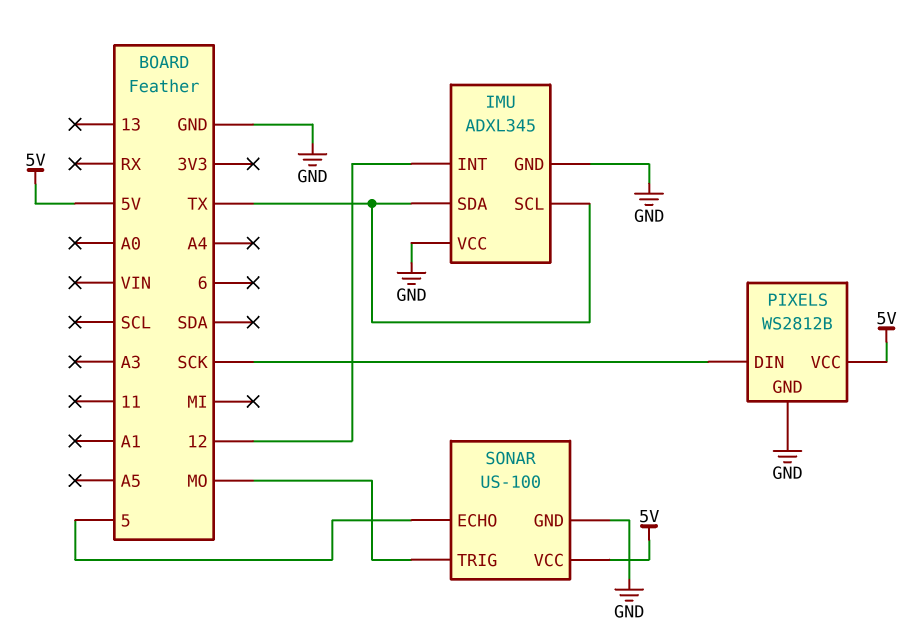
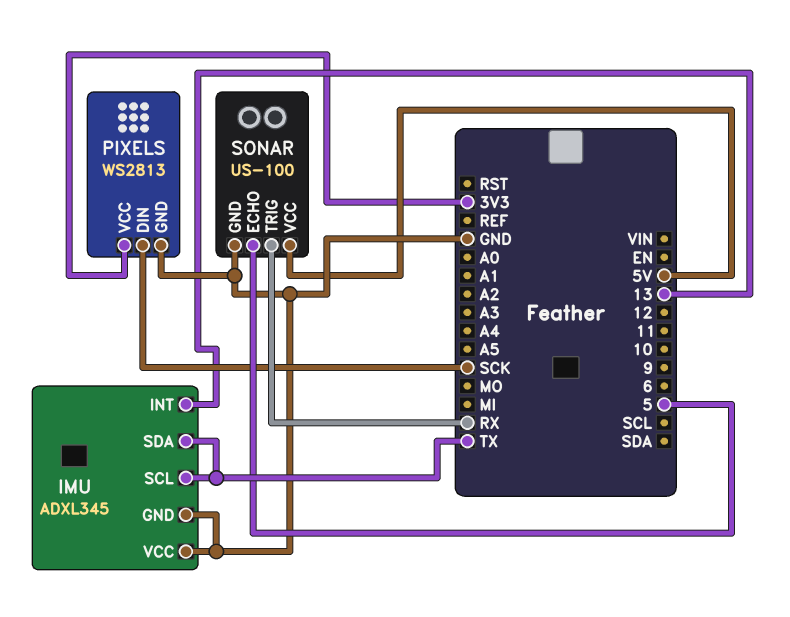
IMU pin INT: 12 -> 13
PIXELS: WS2812B -> WS2813
PIXELS pin VCC: 5V -> 3V3
SONAR pin TRIG: MO -> RX

